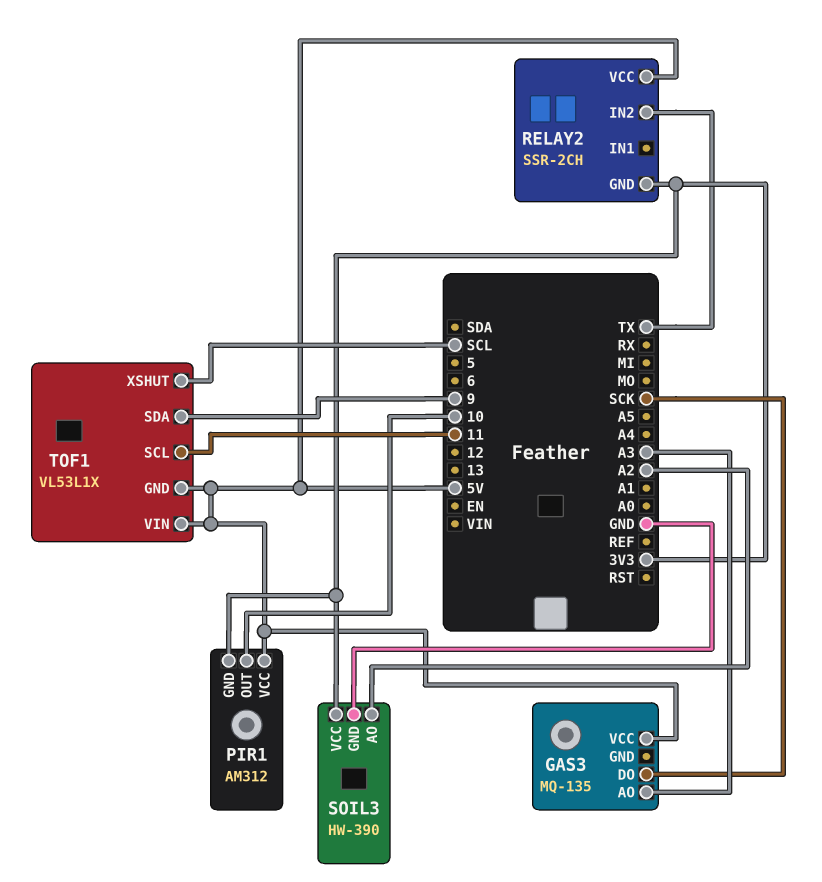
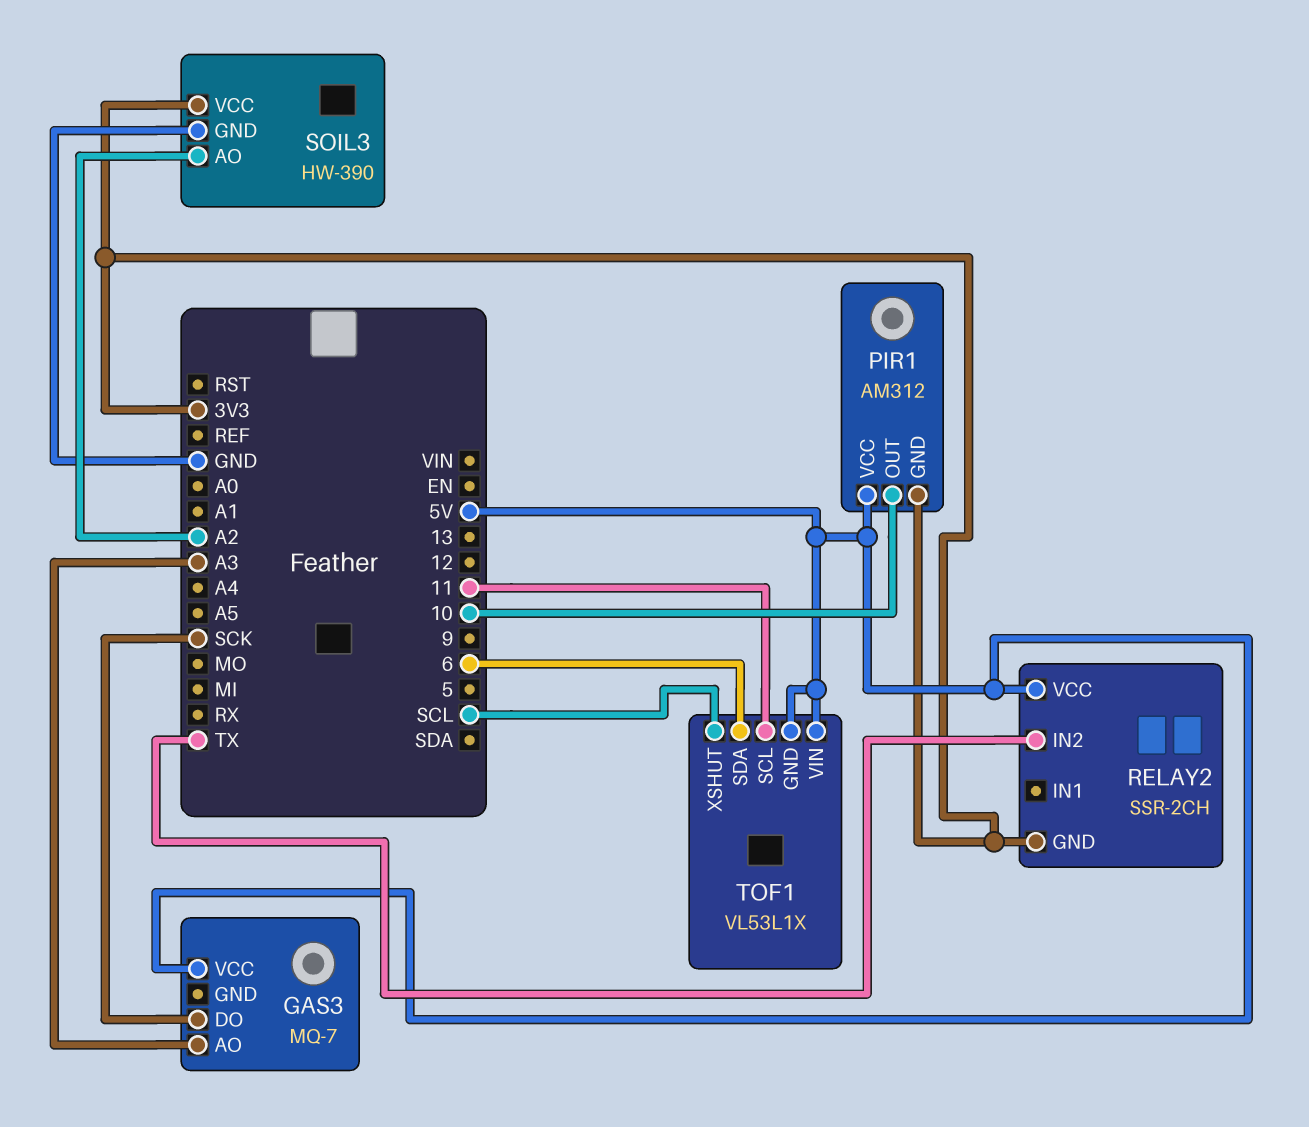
GAS3: MQ-135 -> MQ-7
TOF1 pin SDA: 9 -> 6

